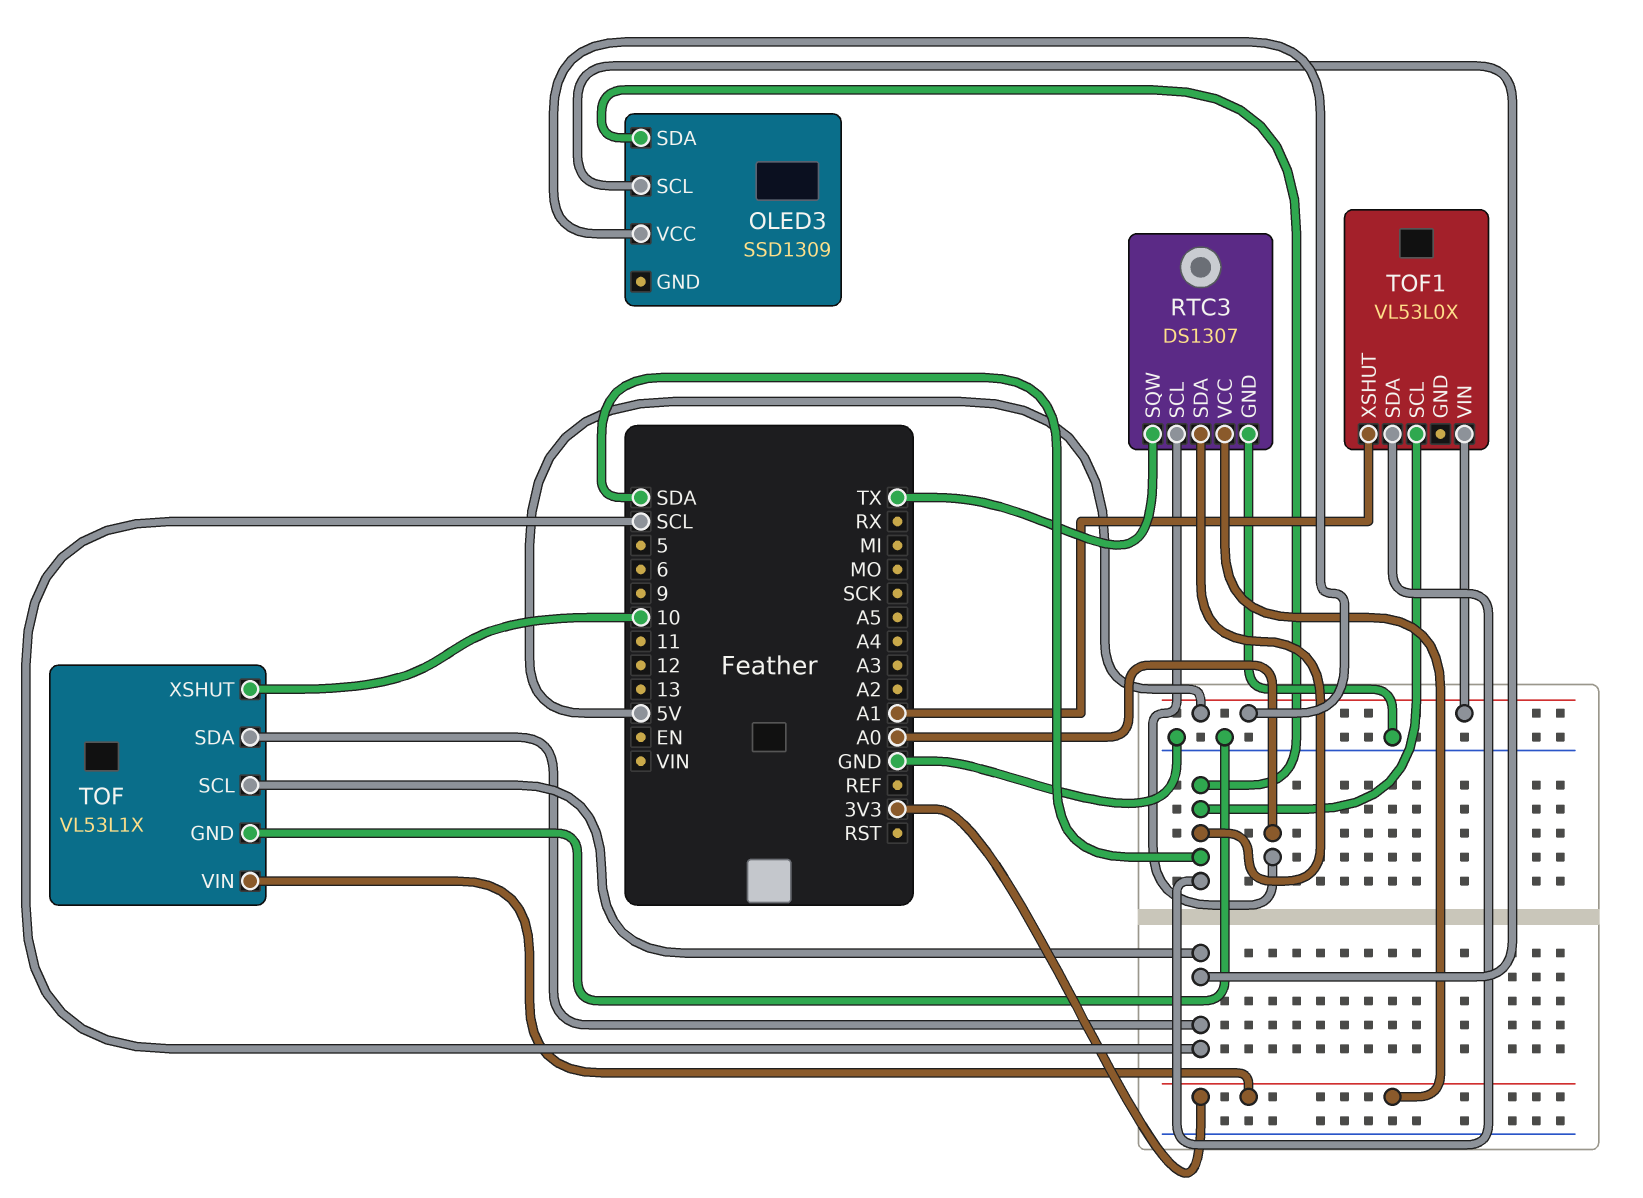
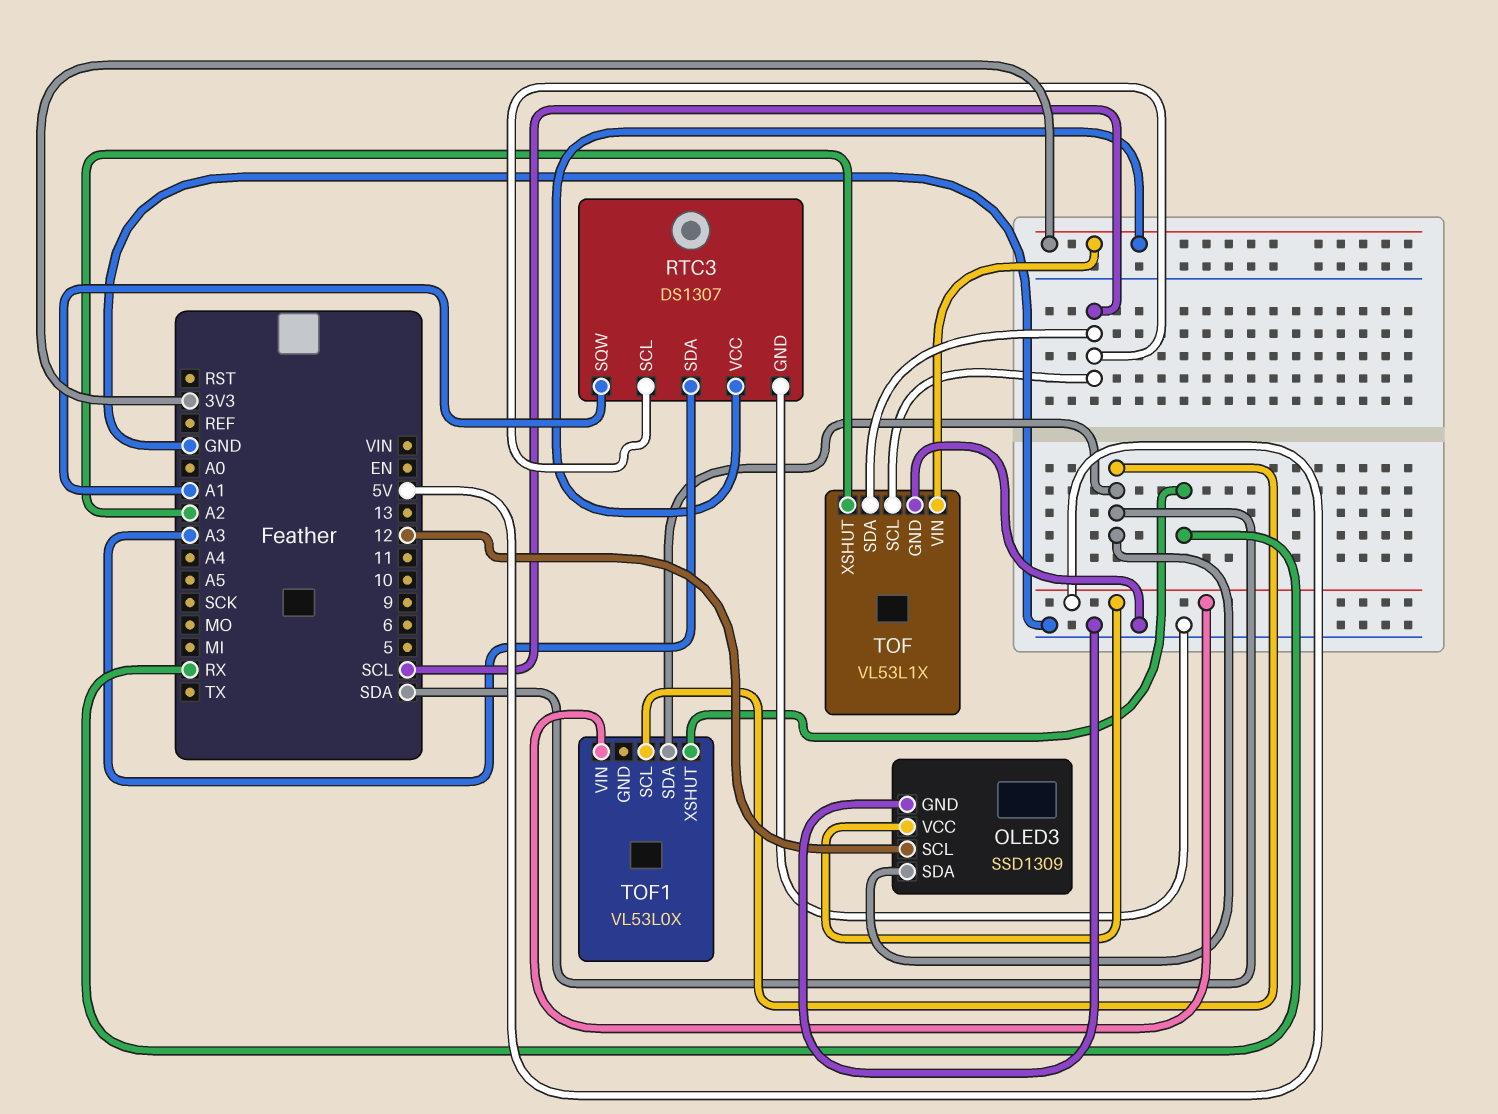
OLED3 pin GND: none -> GND
OLED3 pin SCL: SCL -> 12
RTC3 pin SCL: A0 -> SCL
RTC3 pin SDA: SDA -> A3
RTC3 pin SQW: TX -> A1
TOF pin XSHUT: 10 -> A2
TOF1 pin XSHUT: A1 -> RX

